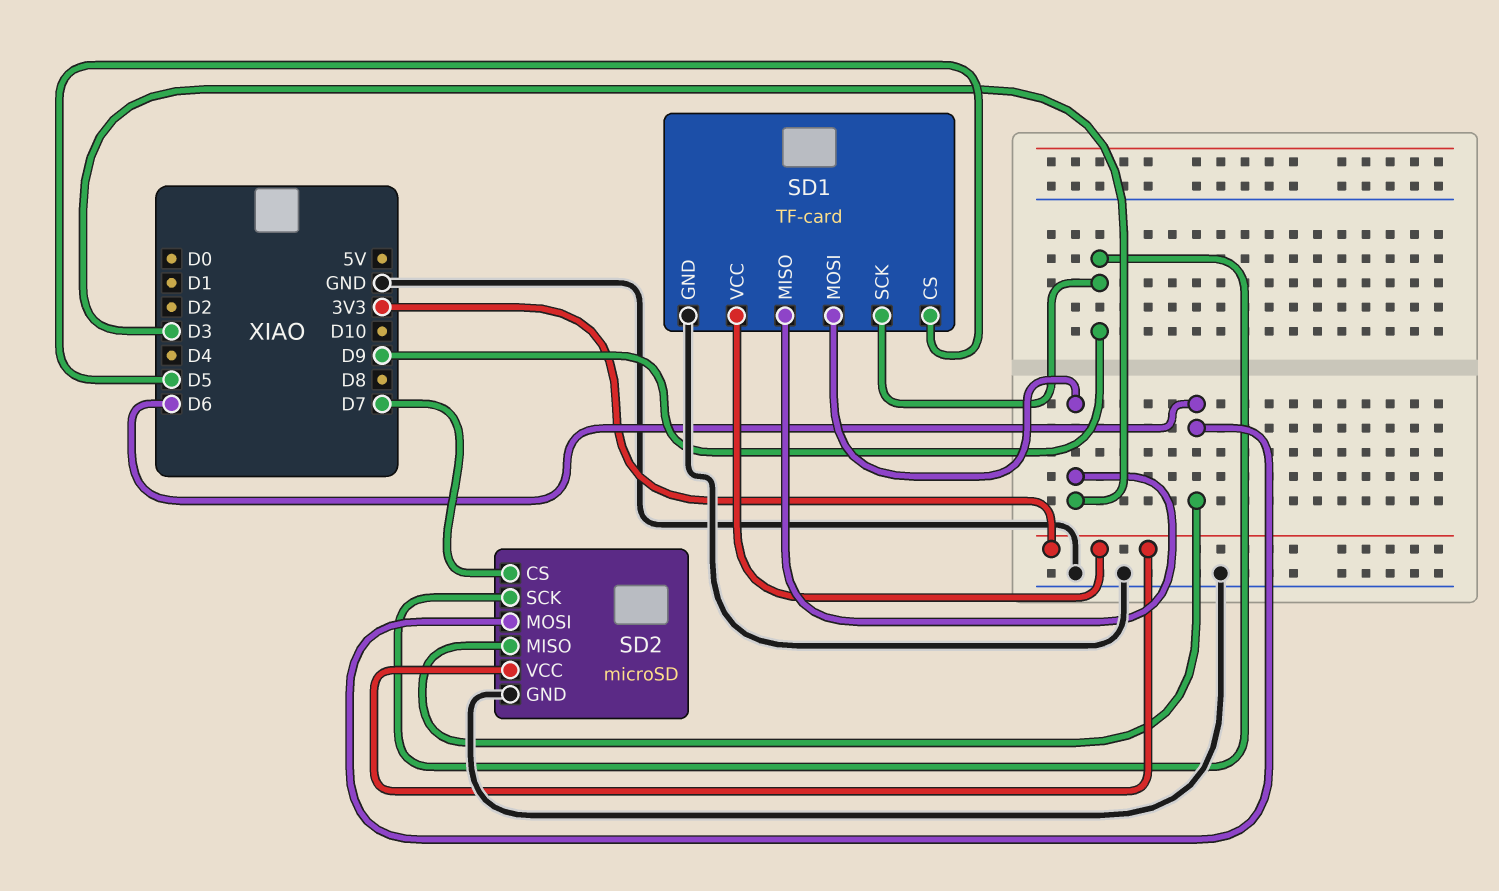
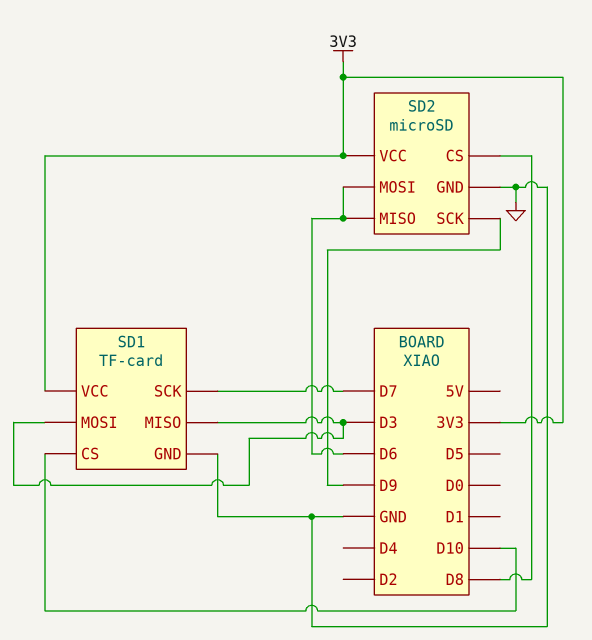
SD1 pin CS: D5 -> D10
SD1 pin SCK: D9 -> D7
SD2 pin CS: D7 -> D8

